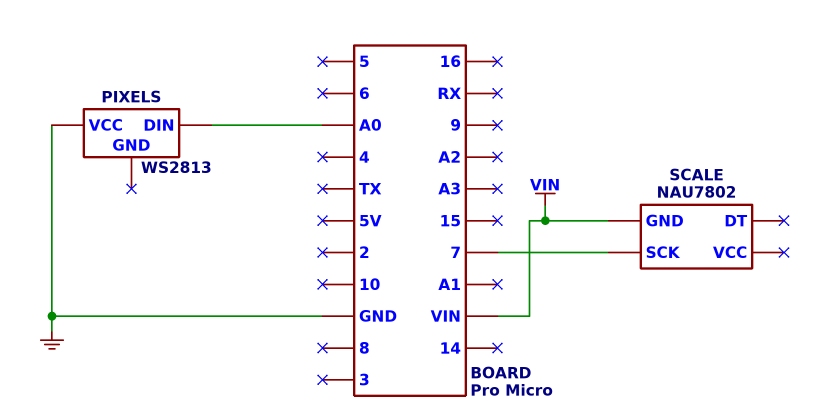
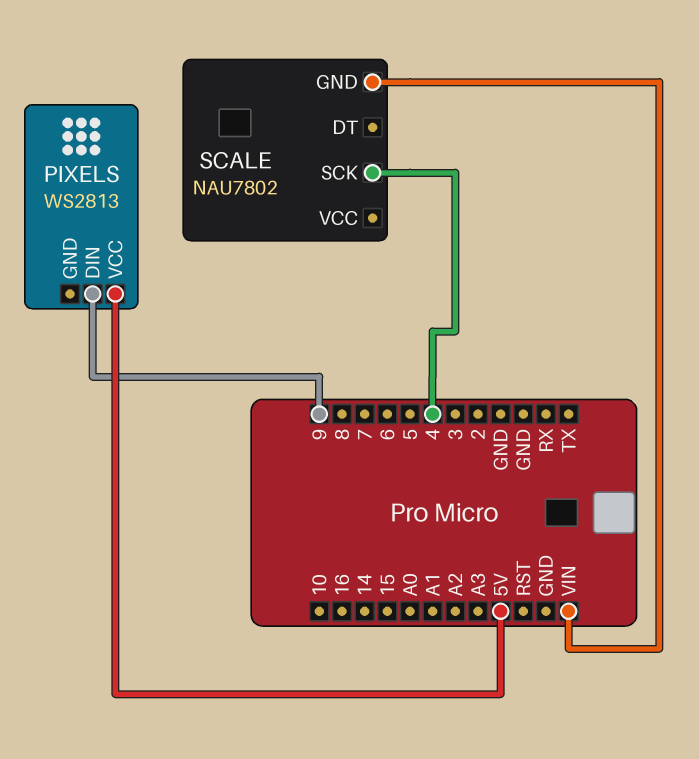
PIXELS pin DIN: A0 -> 9
PIXELS pin VCC: GND -> 5V
SCALE pin SCK: 7 -> 4

